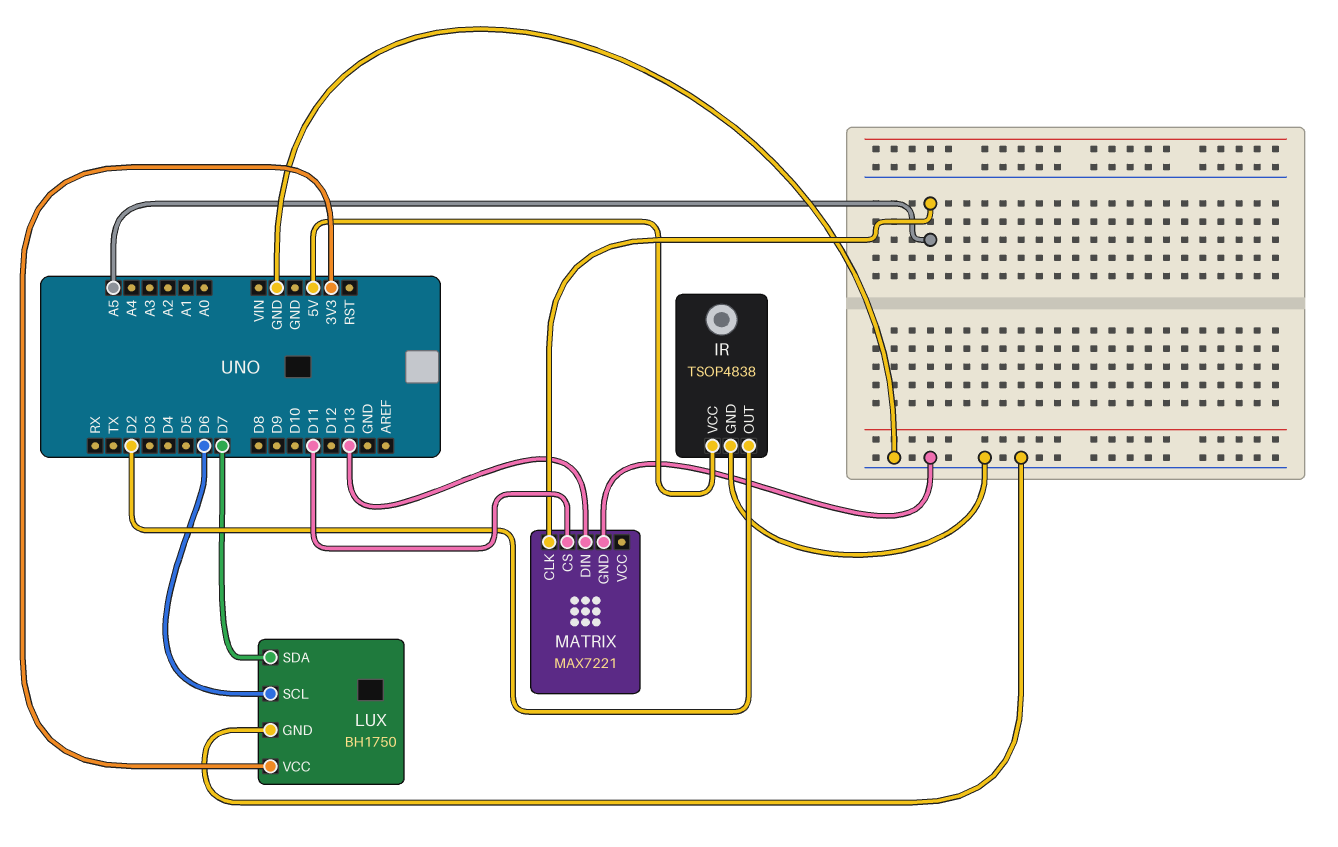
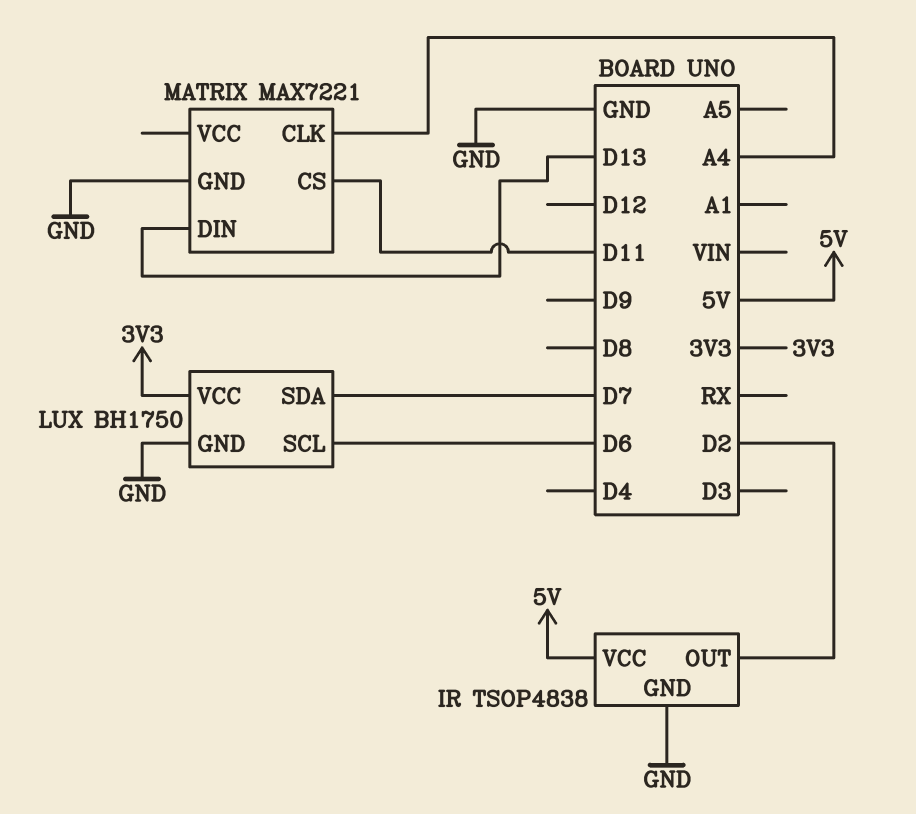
MATRIX pin CLK: A5 -> A4

